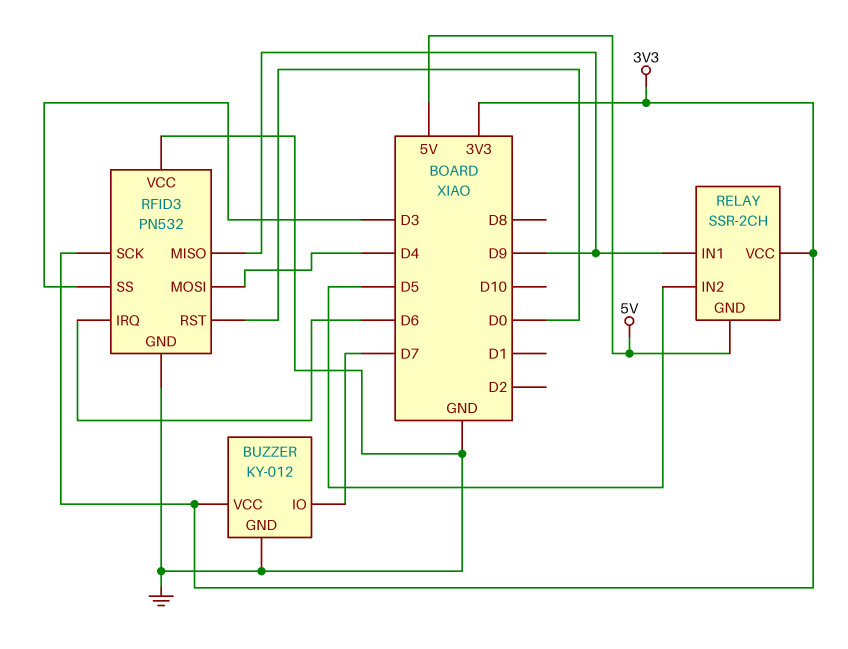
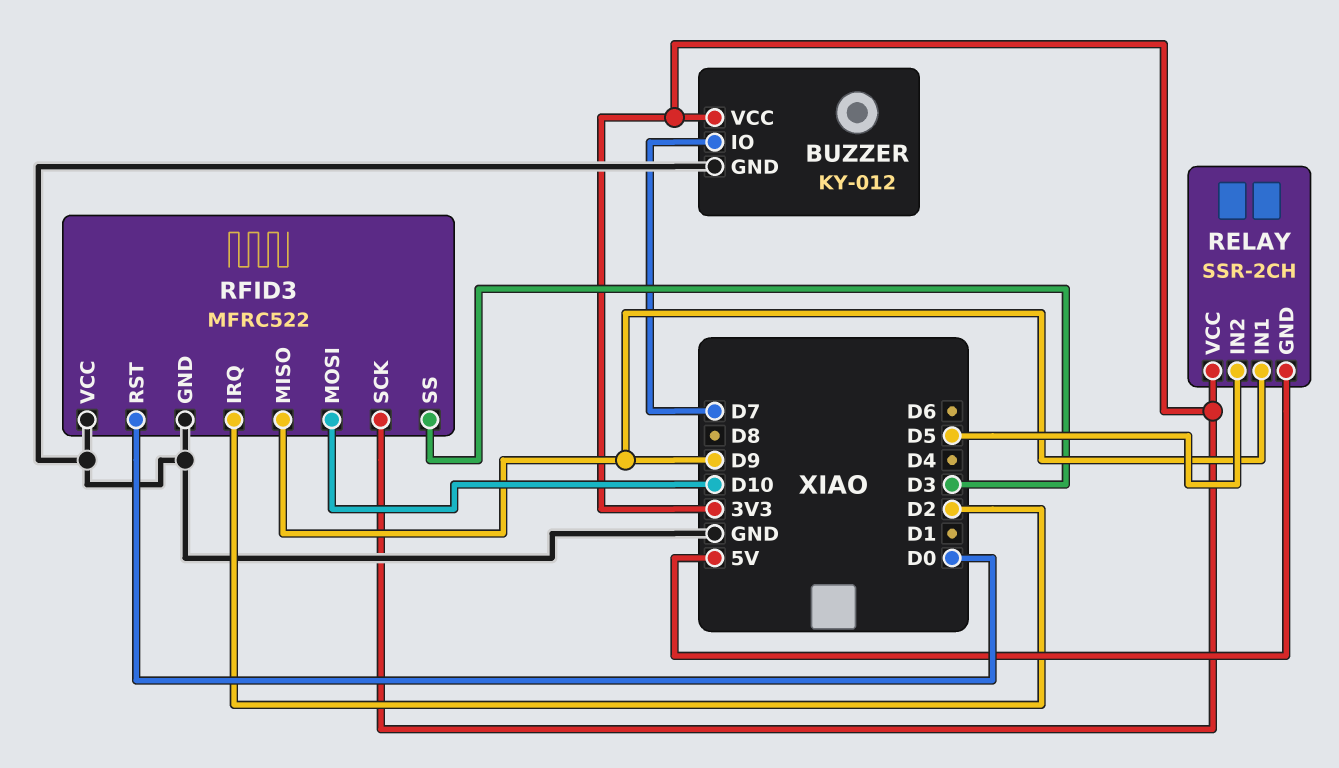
RFID3: PN532 -> MFRC522
RFID3 pin IRQ: D6 -> D2
RFID3 pin MOSI: D4 -> D10

